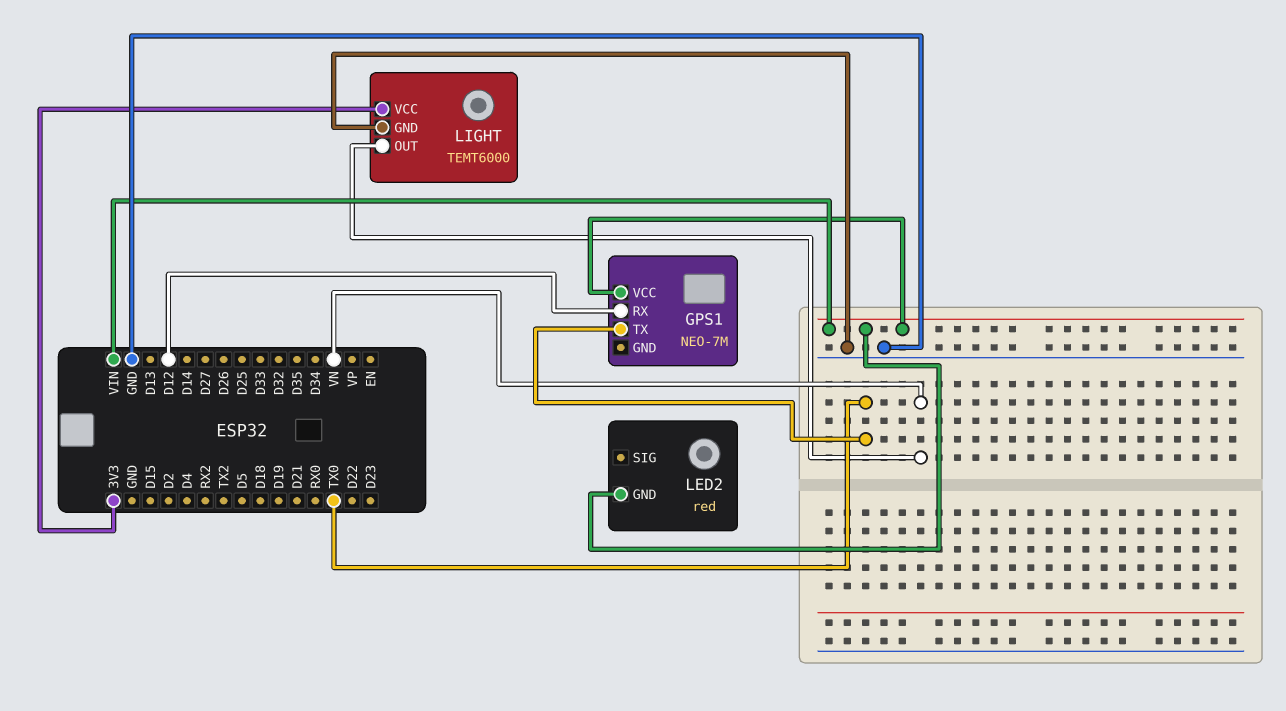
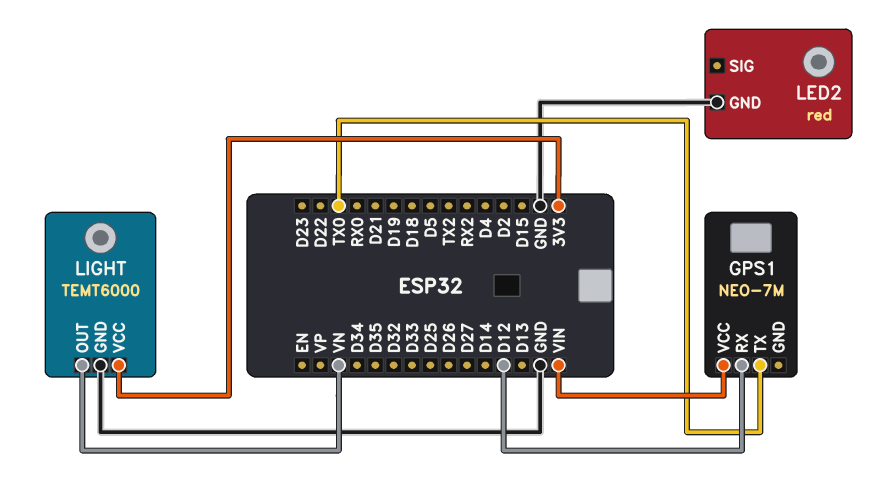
LED2 pin GND: VIN -> GND

